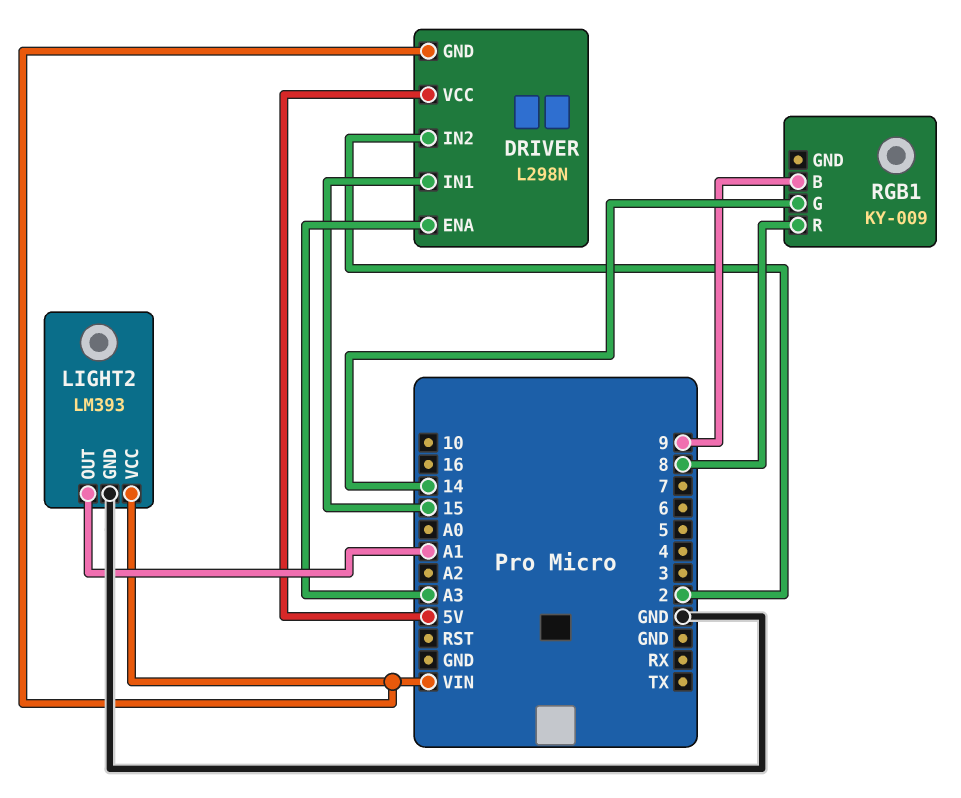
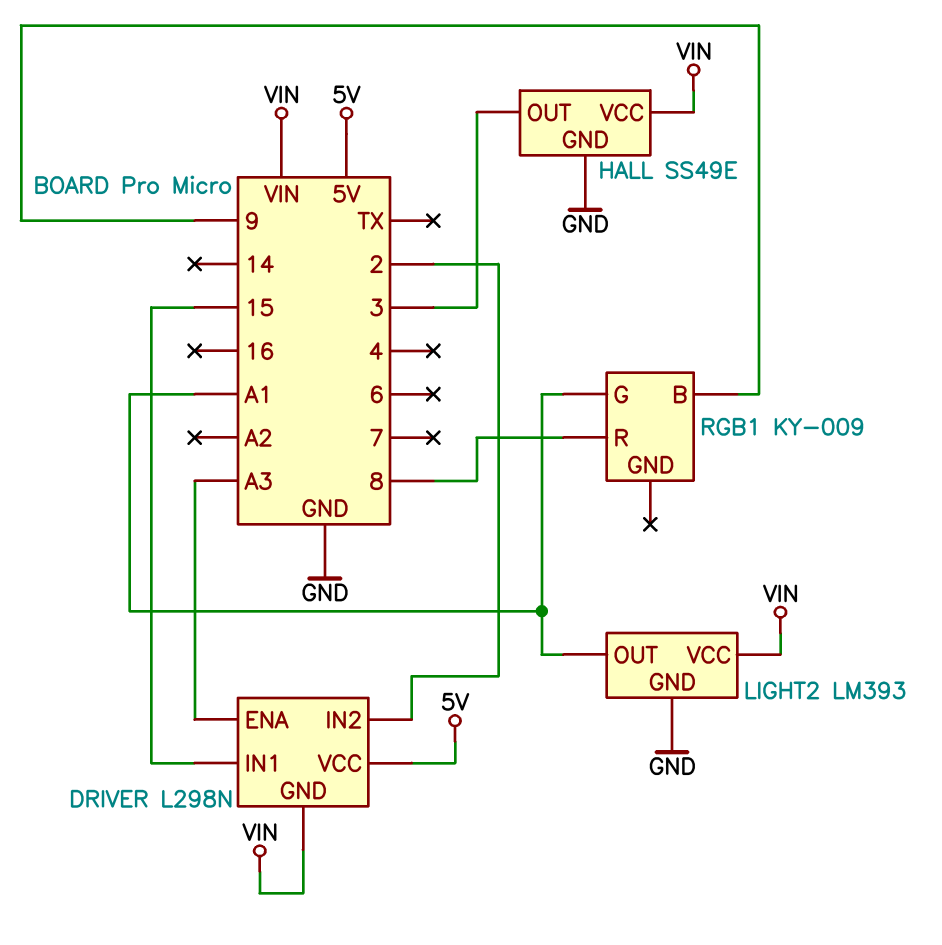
HALL: none -> SS49E
HALL pin GND: none -> GND
HALL pin OUT: none -> 3
HALL pin VCC: none -> VIN
RGB1 pin G: 14 -> A1

